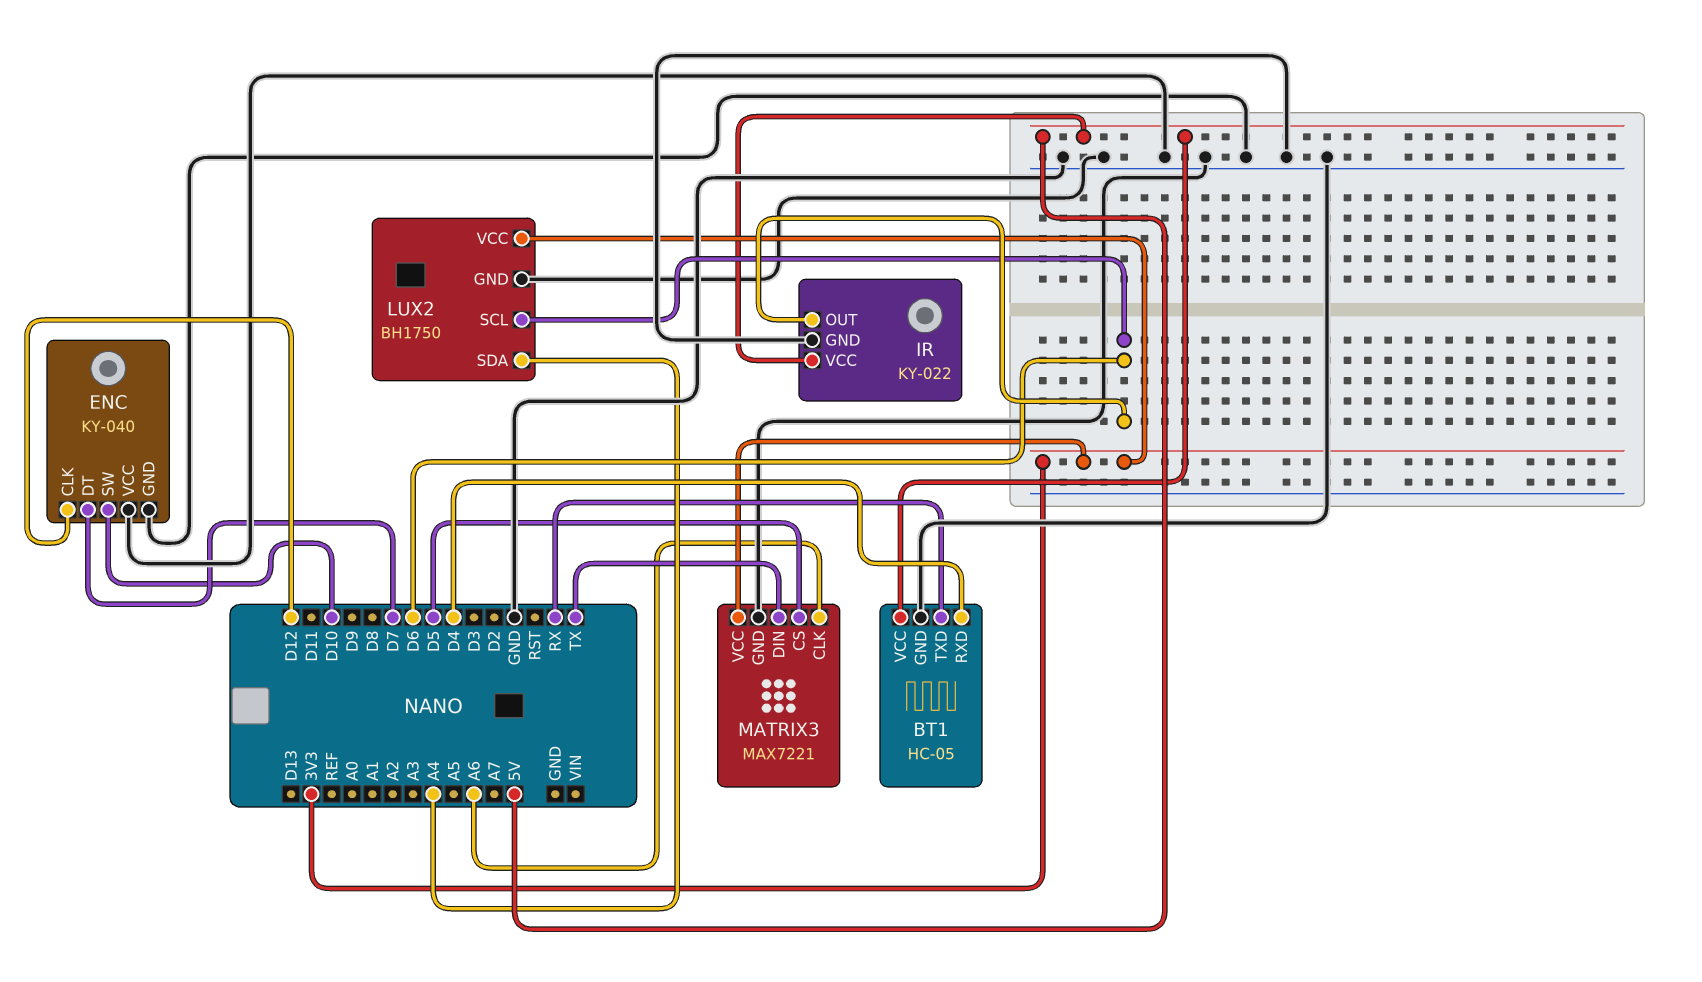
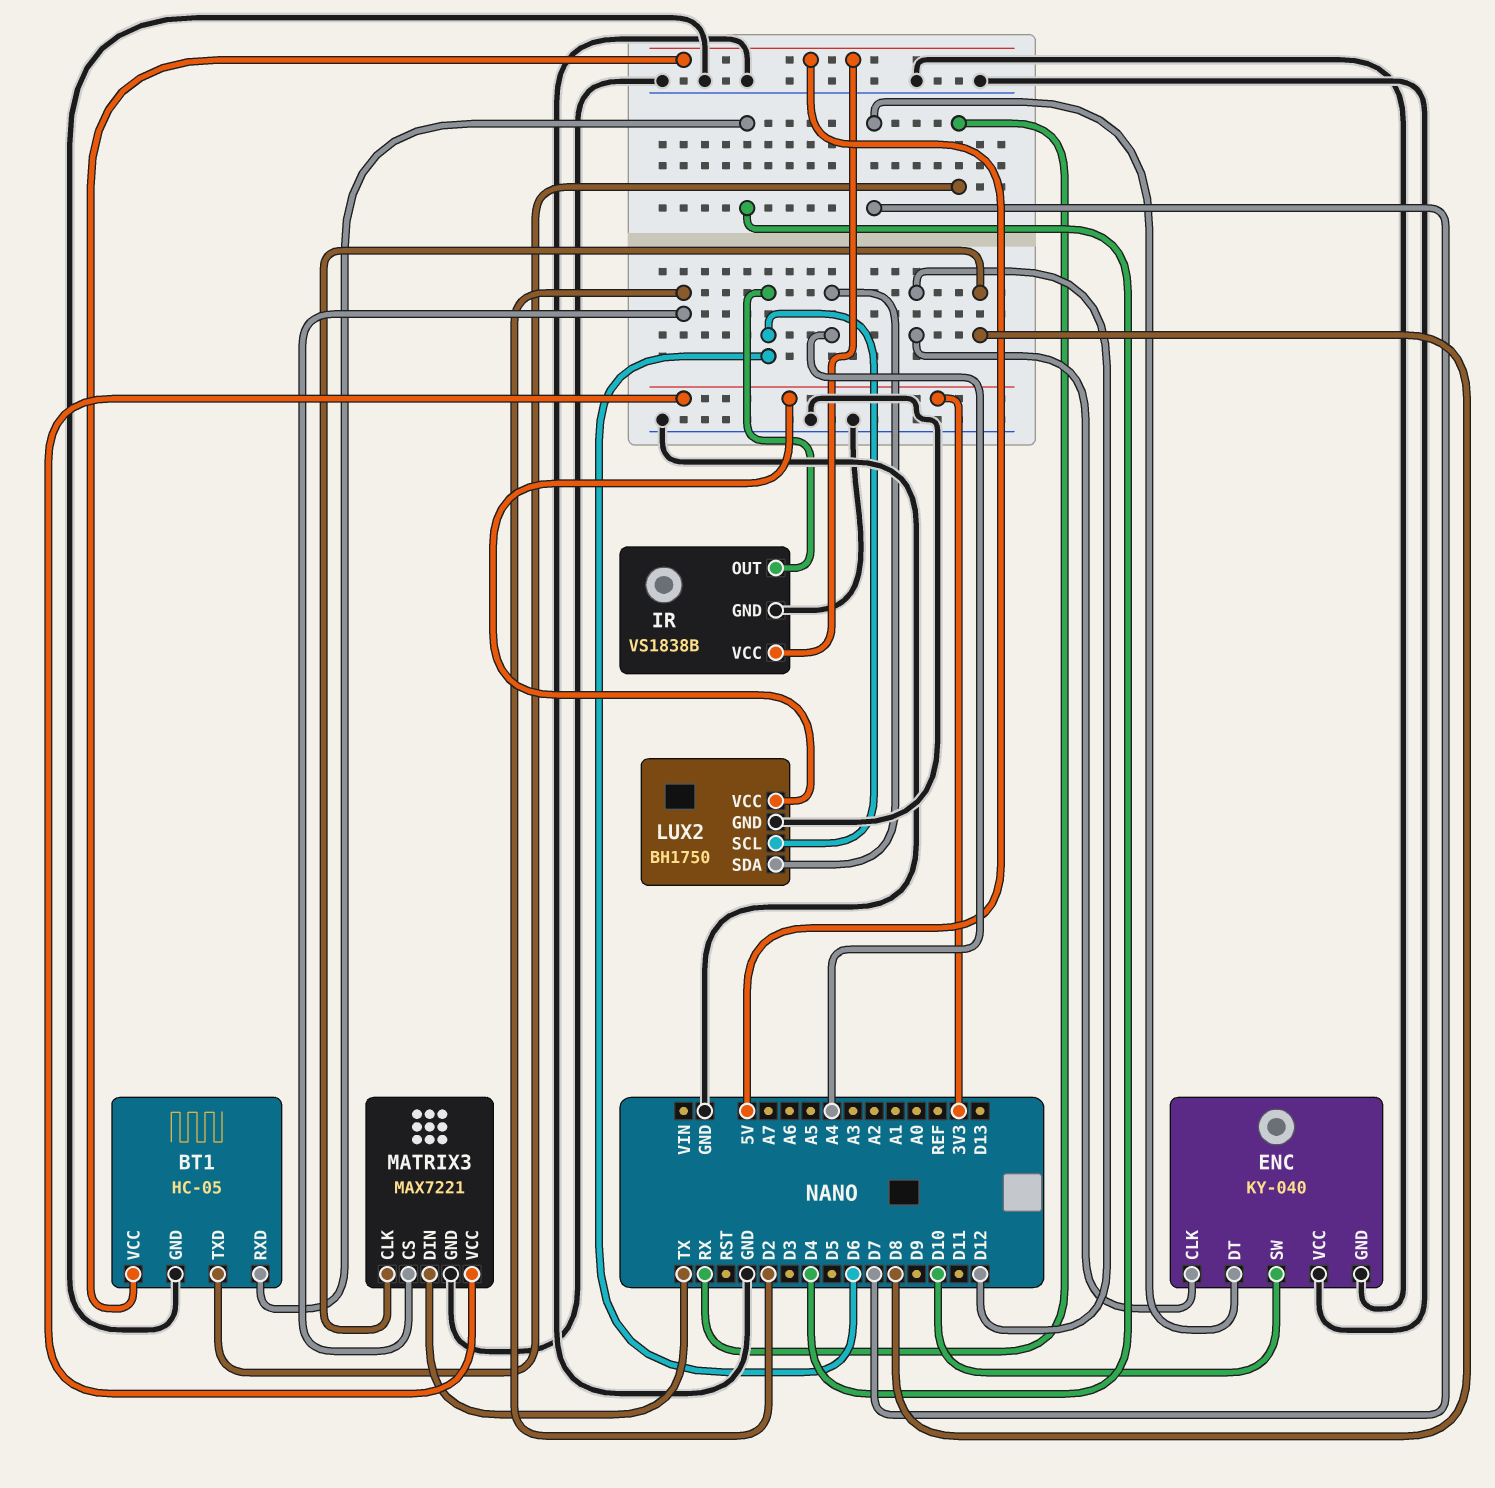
IR: KY-022 -> VS1838B
MATRIX3 pin CLK: A6 -> D8
MATRIX3 pin CS: D5 -> D2

